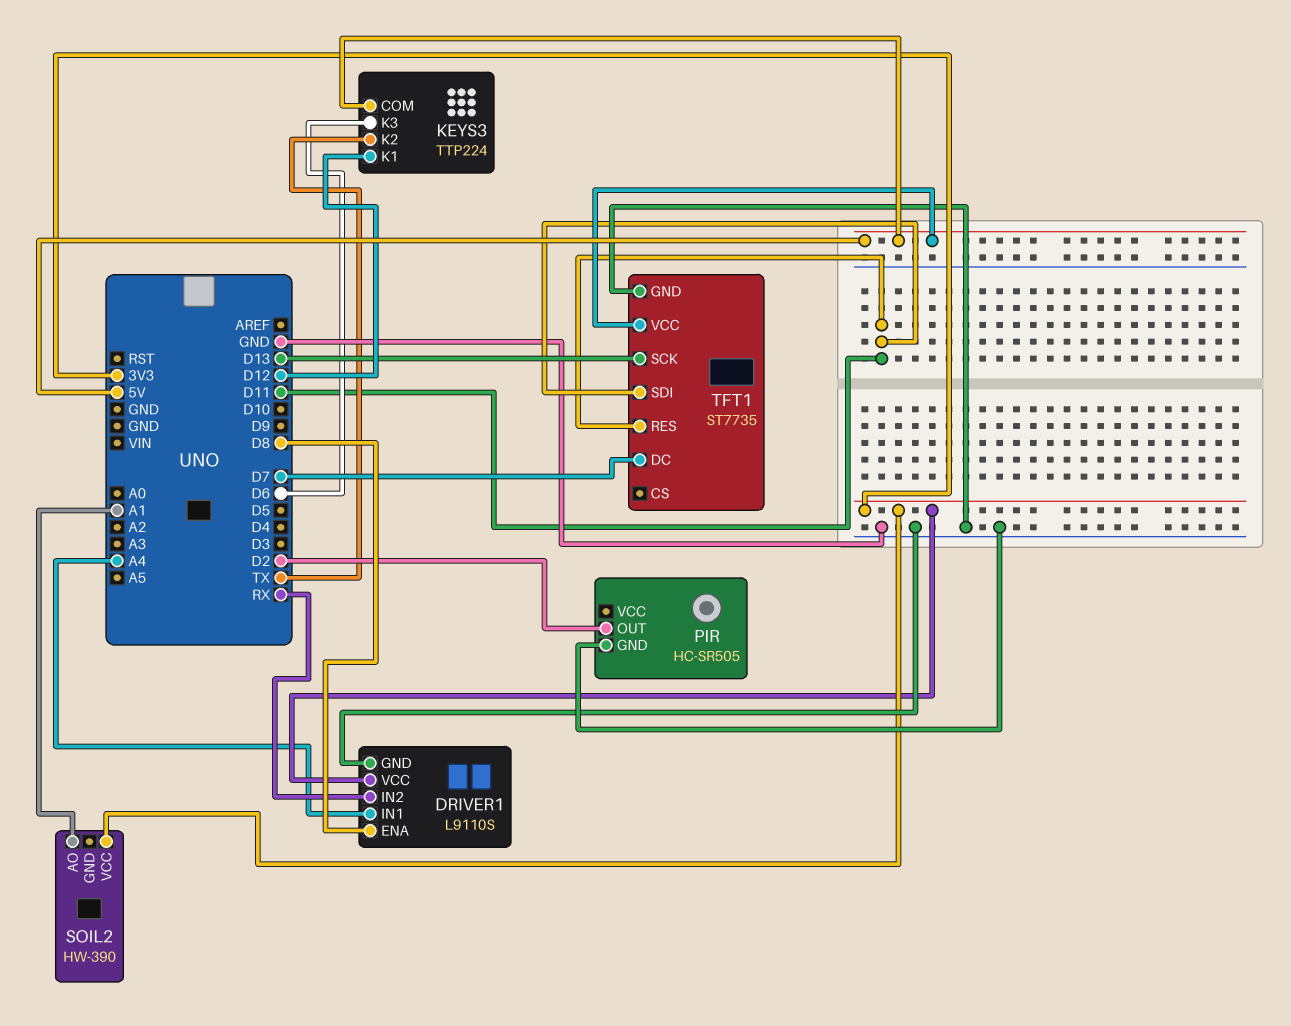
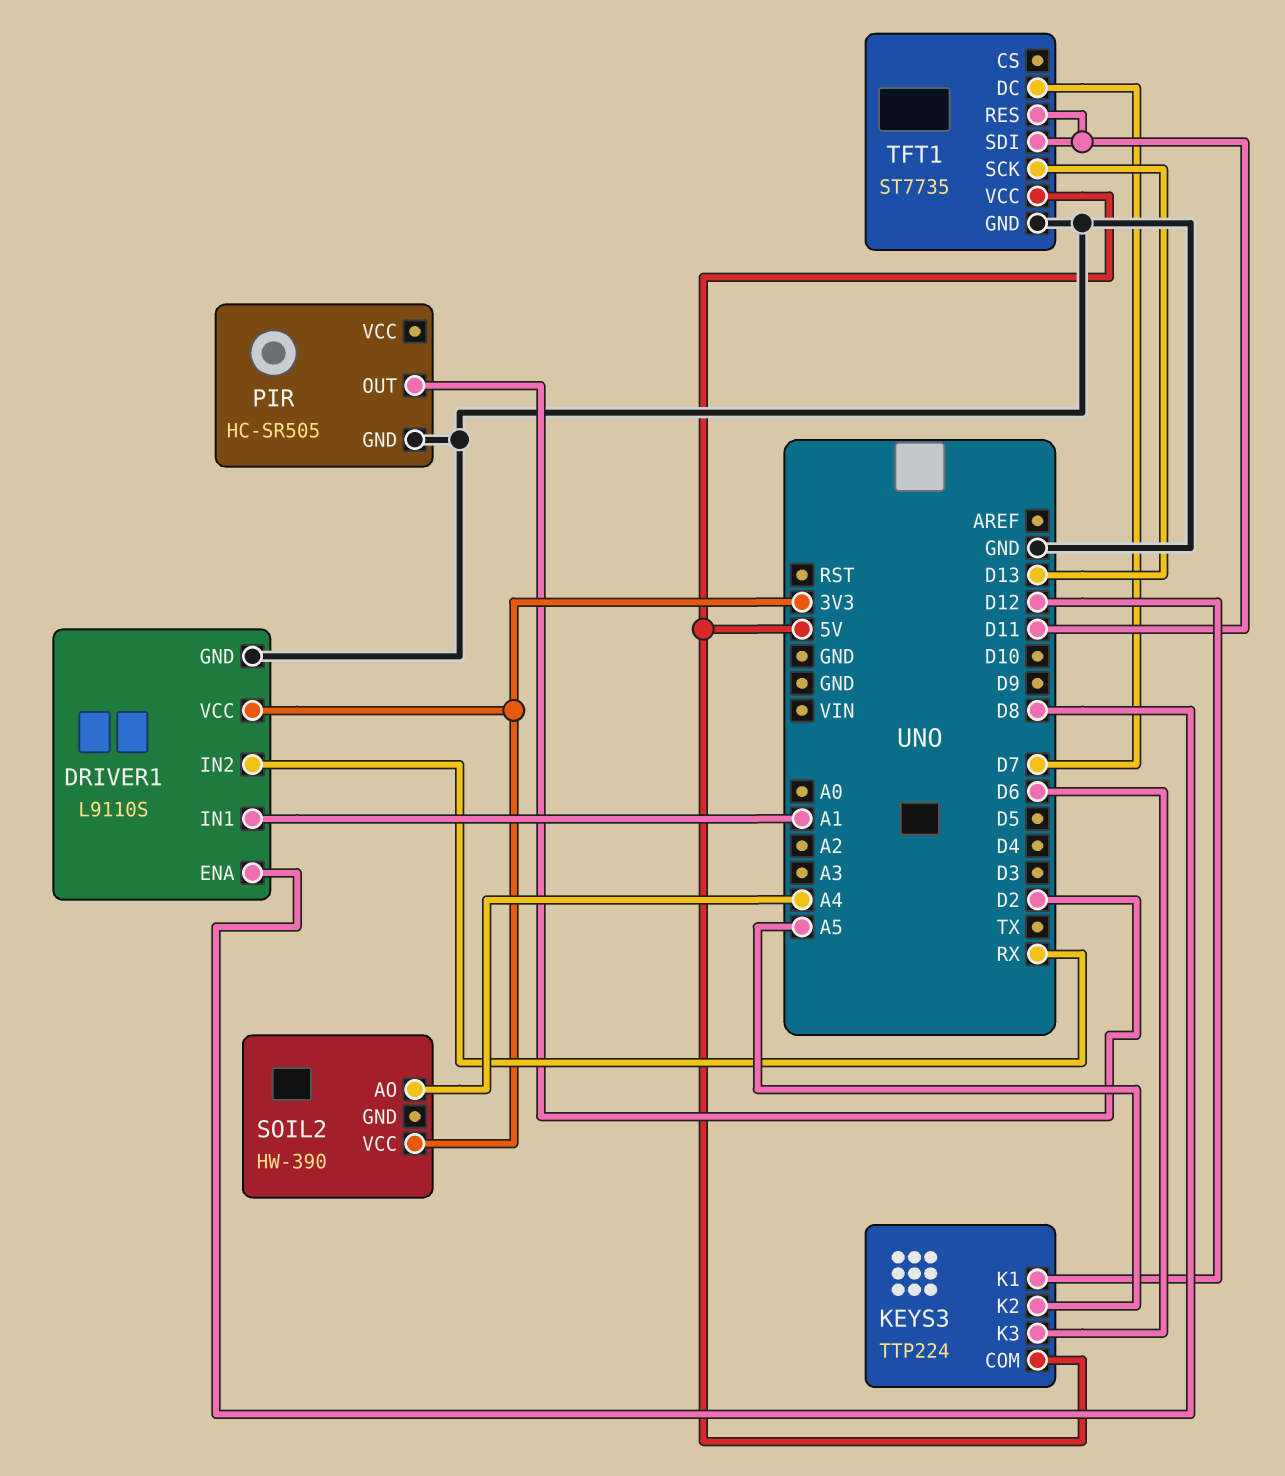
DRIVER1 pin IN1: A4 -> A1
KEYS3 pin K2: TX -> A5
SOIL2 pin AO: A1 -> A4

